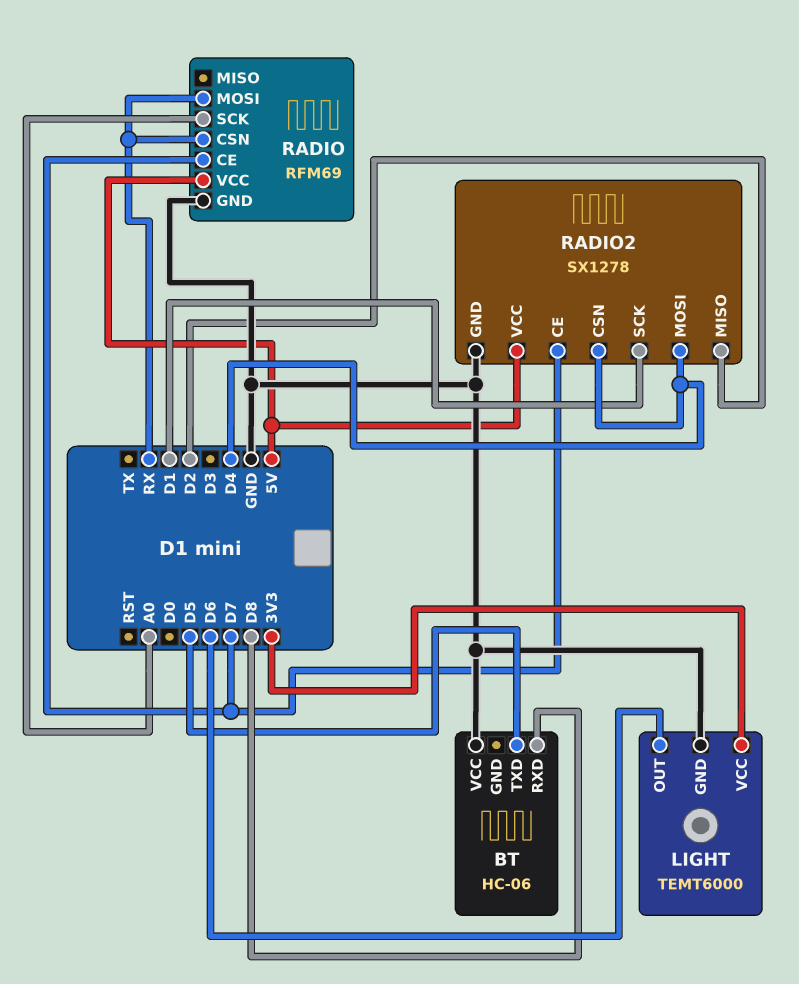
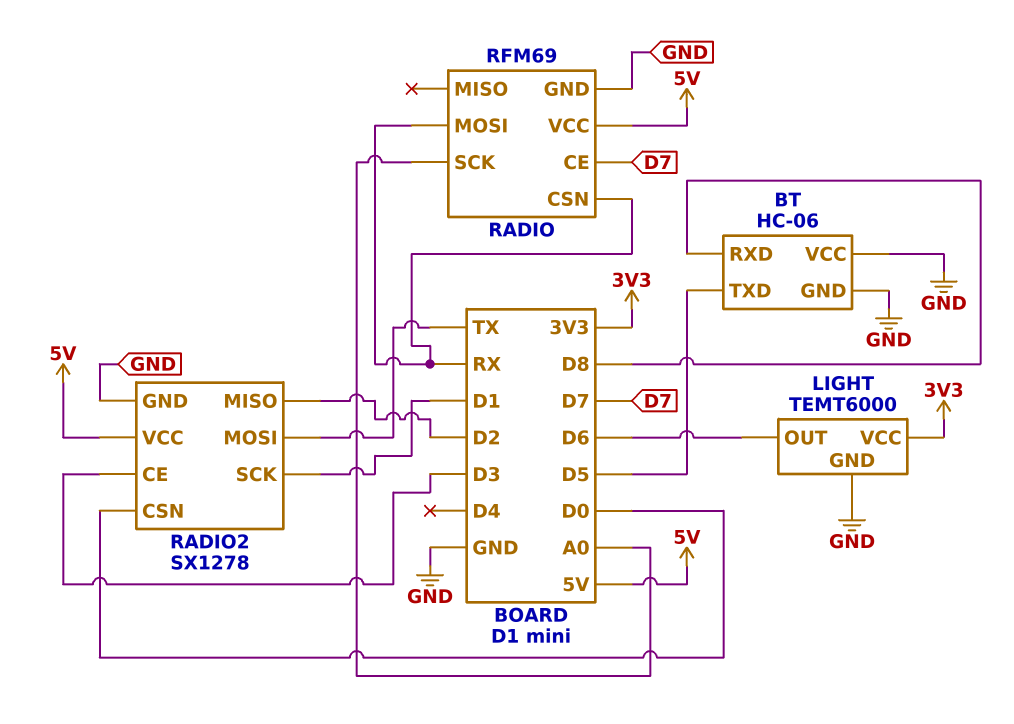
BT pin GND: none -> GND
RADIO2 pin CE: D7 -> D3
RADIO2 pin CSN: D4 -> D0
RADIO2 pin MOSI: D4 -> TX

